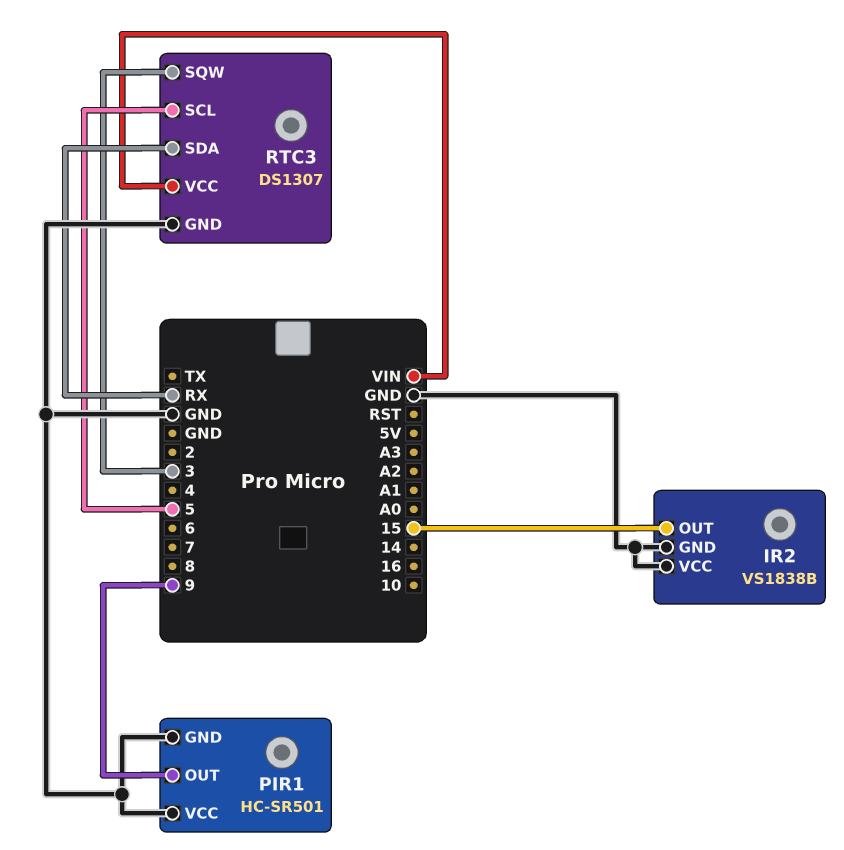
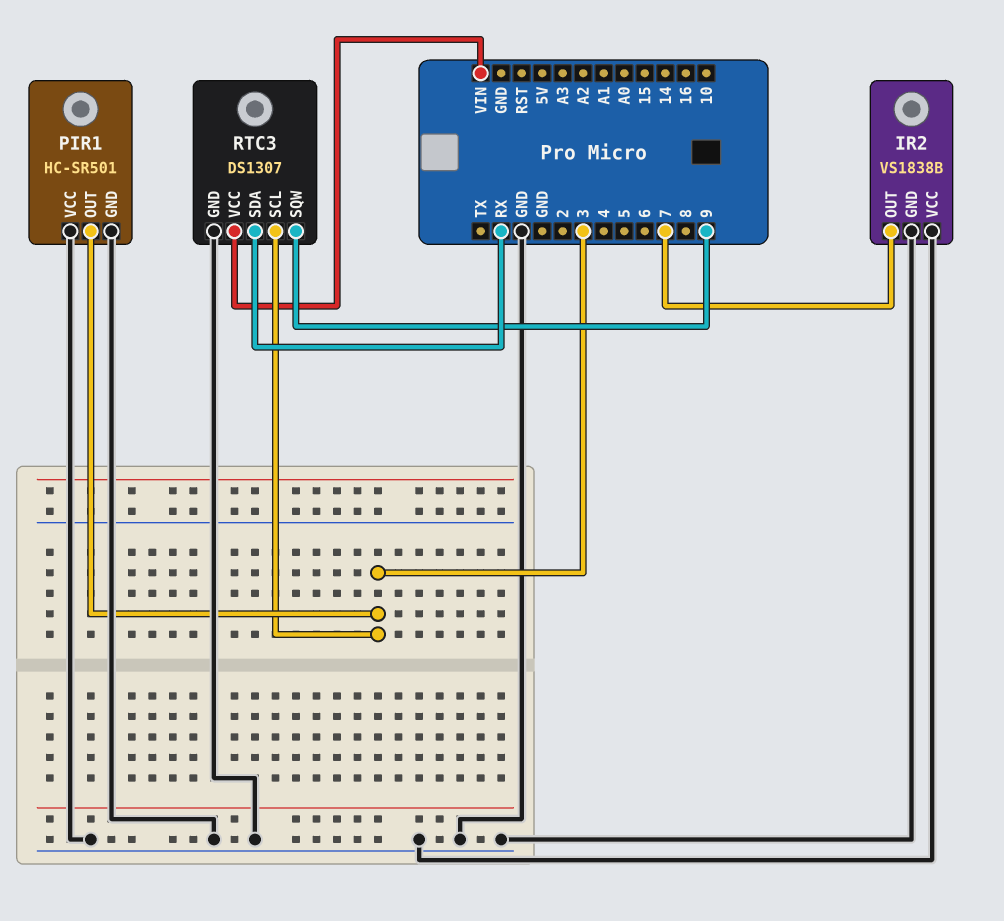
IR2 pin OUT: 15 -> 7
PIR1 pin OUT: 9 -> 3
RTC3 pin SCL: 5 -> 3
RTC3 pin SQW: 3 -> 9

